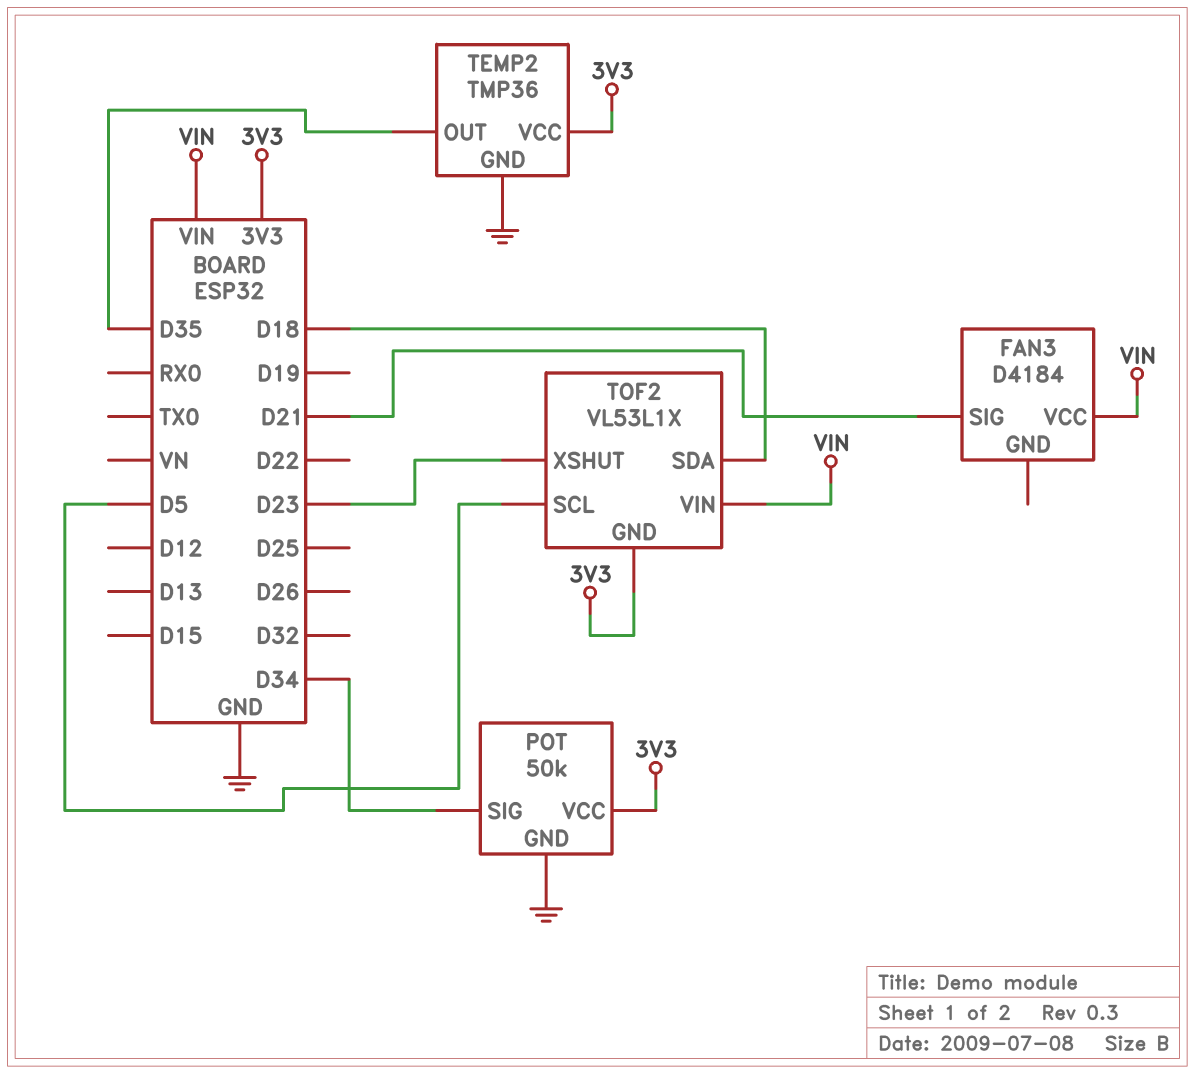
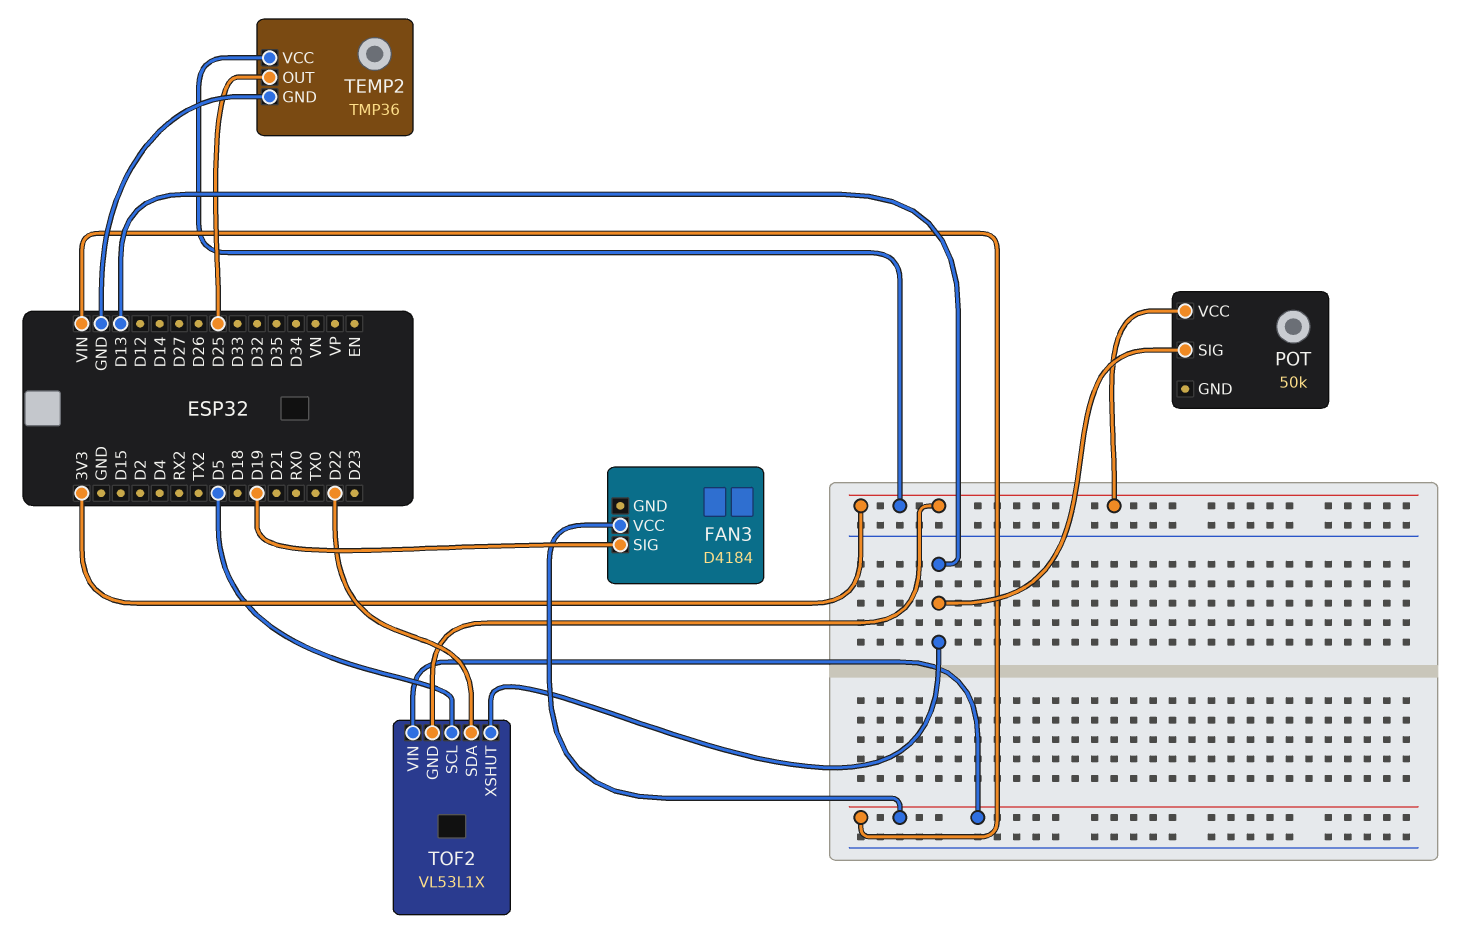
FAN3 pin SIG: D21 -> D19
POT pin GND: GND -> none
POT pin SIG: D34 -> D13
TEMP2 pin OUT: D35 -> D25
TOF2 pin SDA: D18 -> D22
TOF2 pin XSHUT: D23 -> D13

